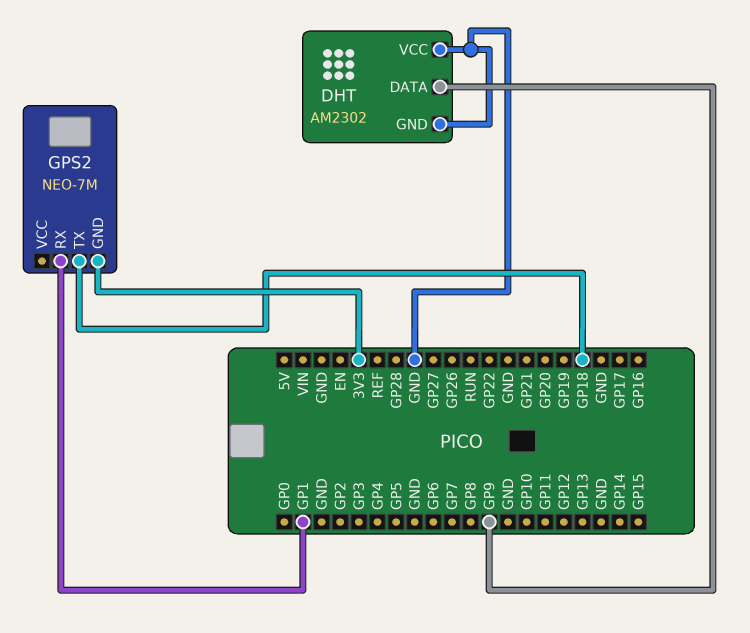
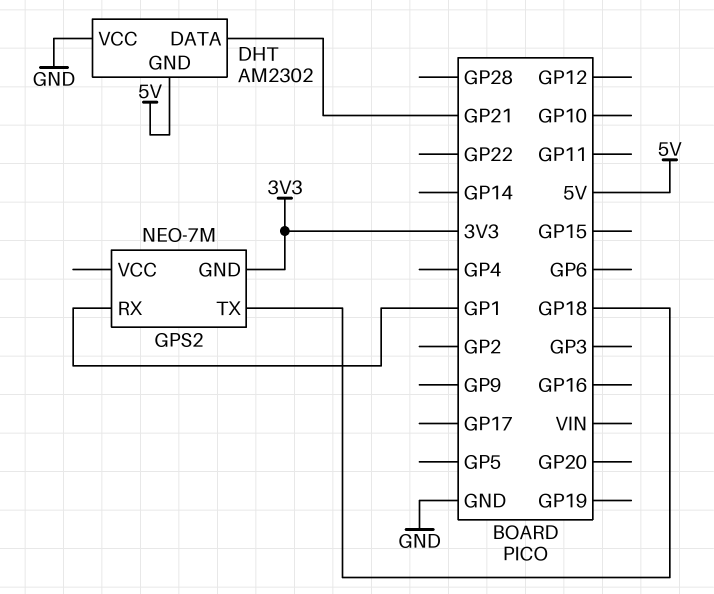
DHT pin DATA: GP9 -> GP21
DHT pin GND: GND -> 5V

